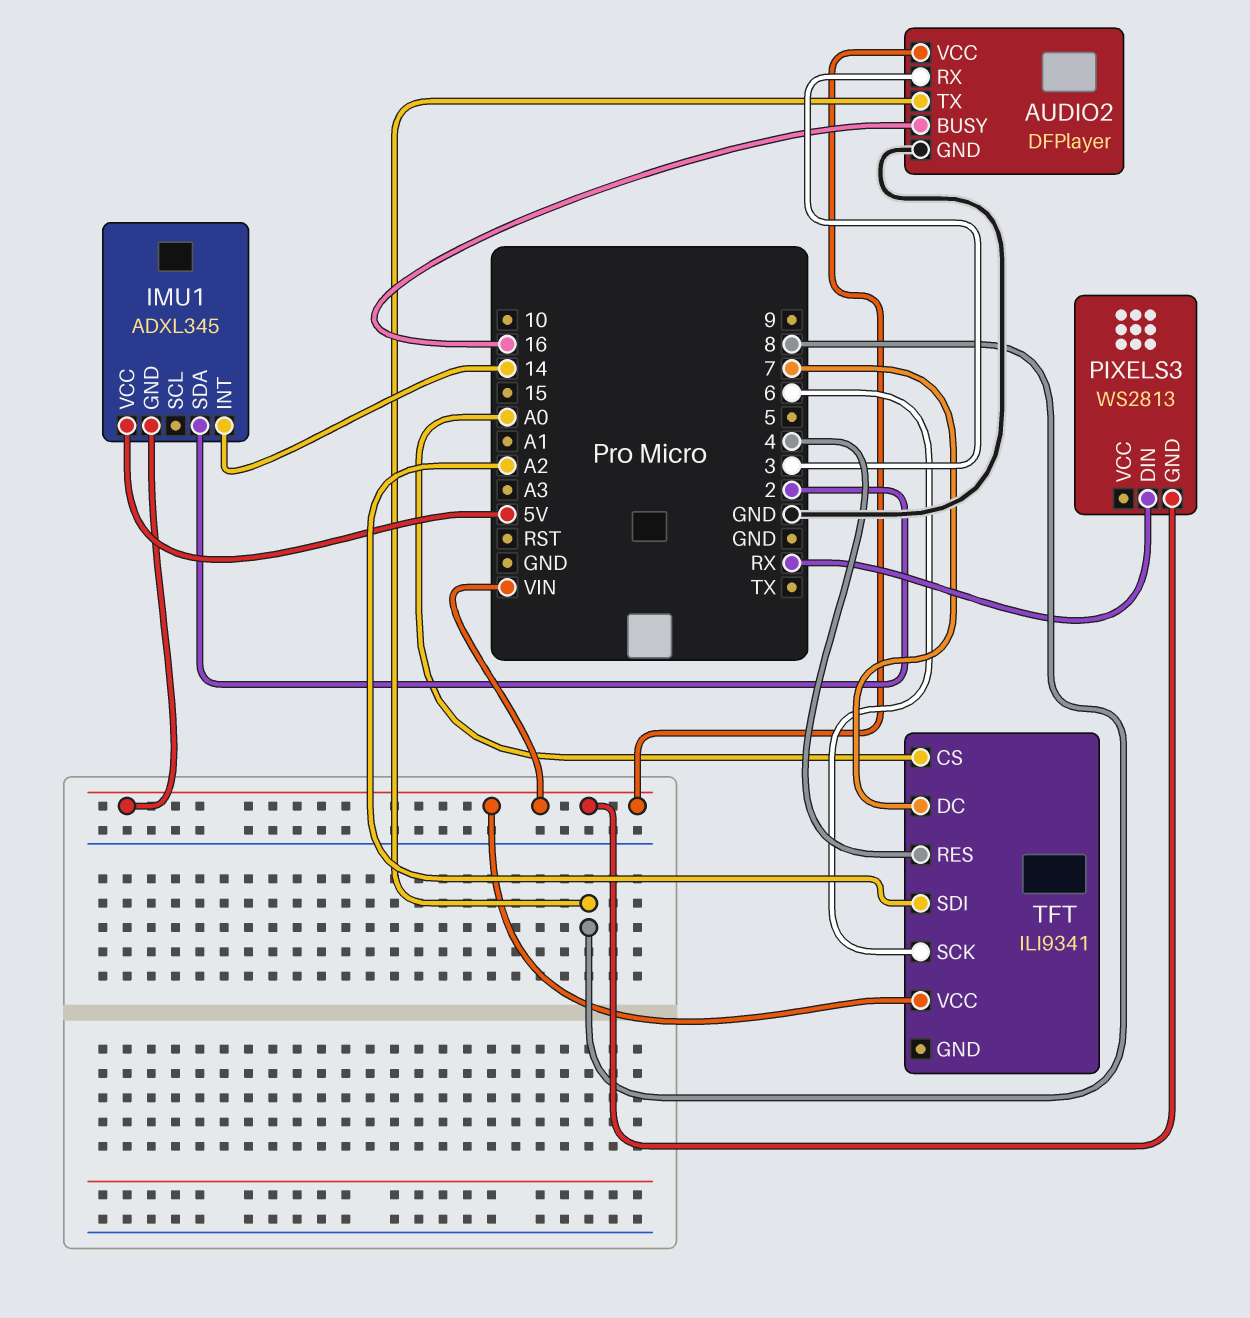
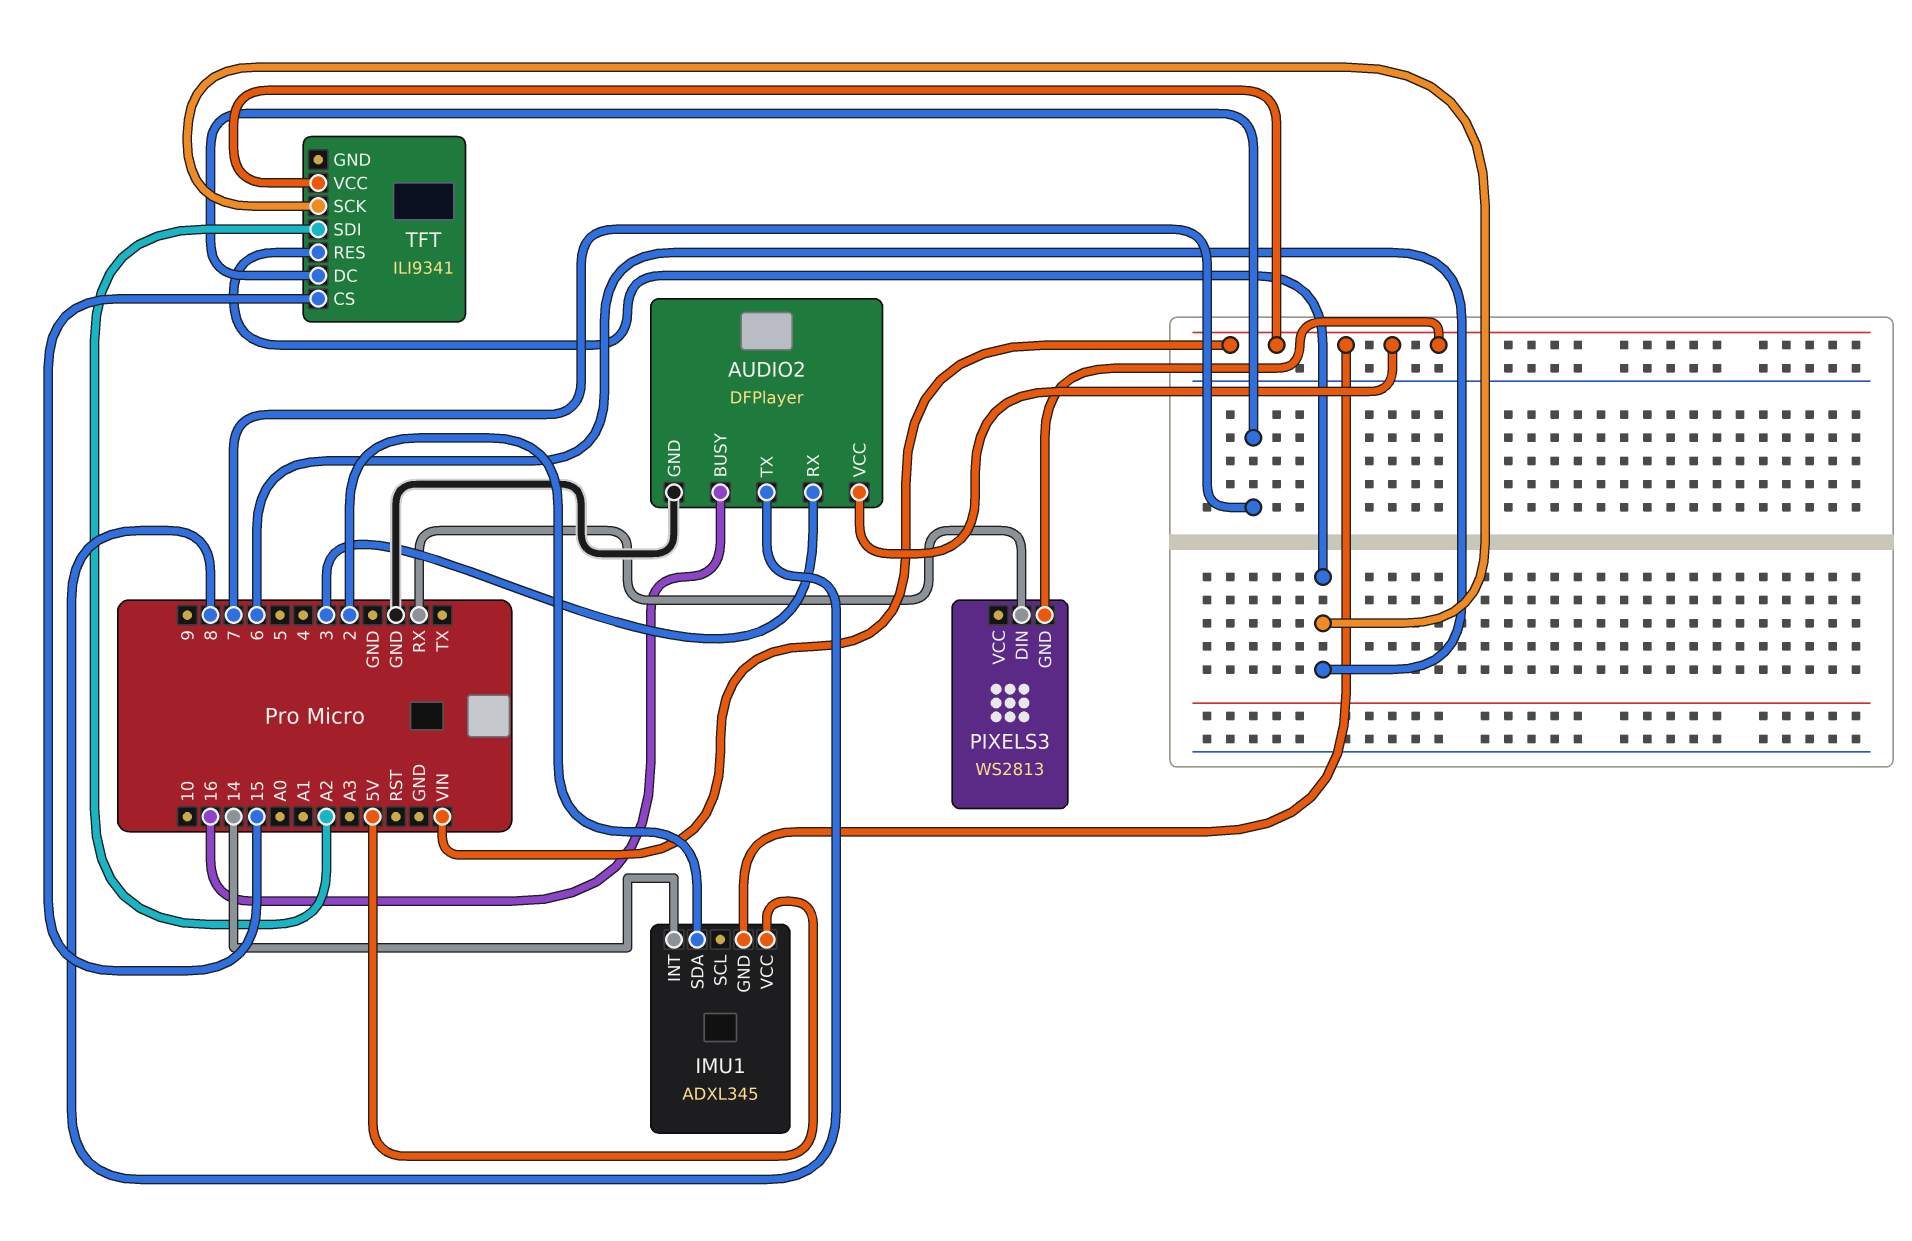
TFT pin CS: A0 -> 15
TFT pin RES: 4 -> 6

